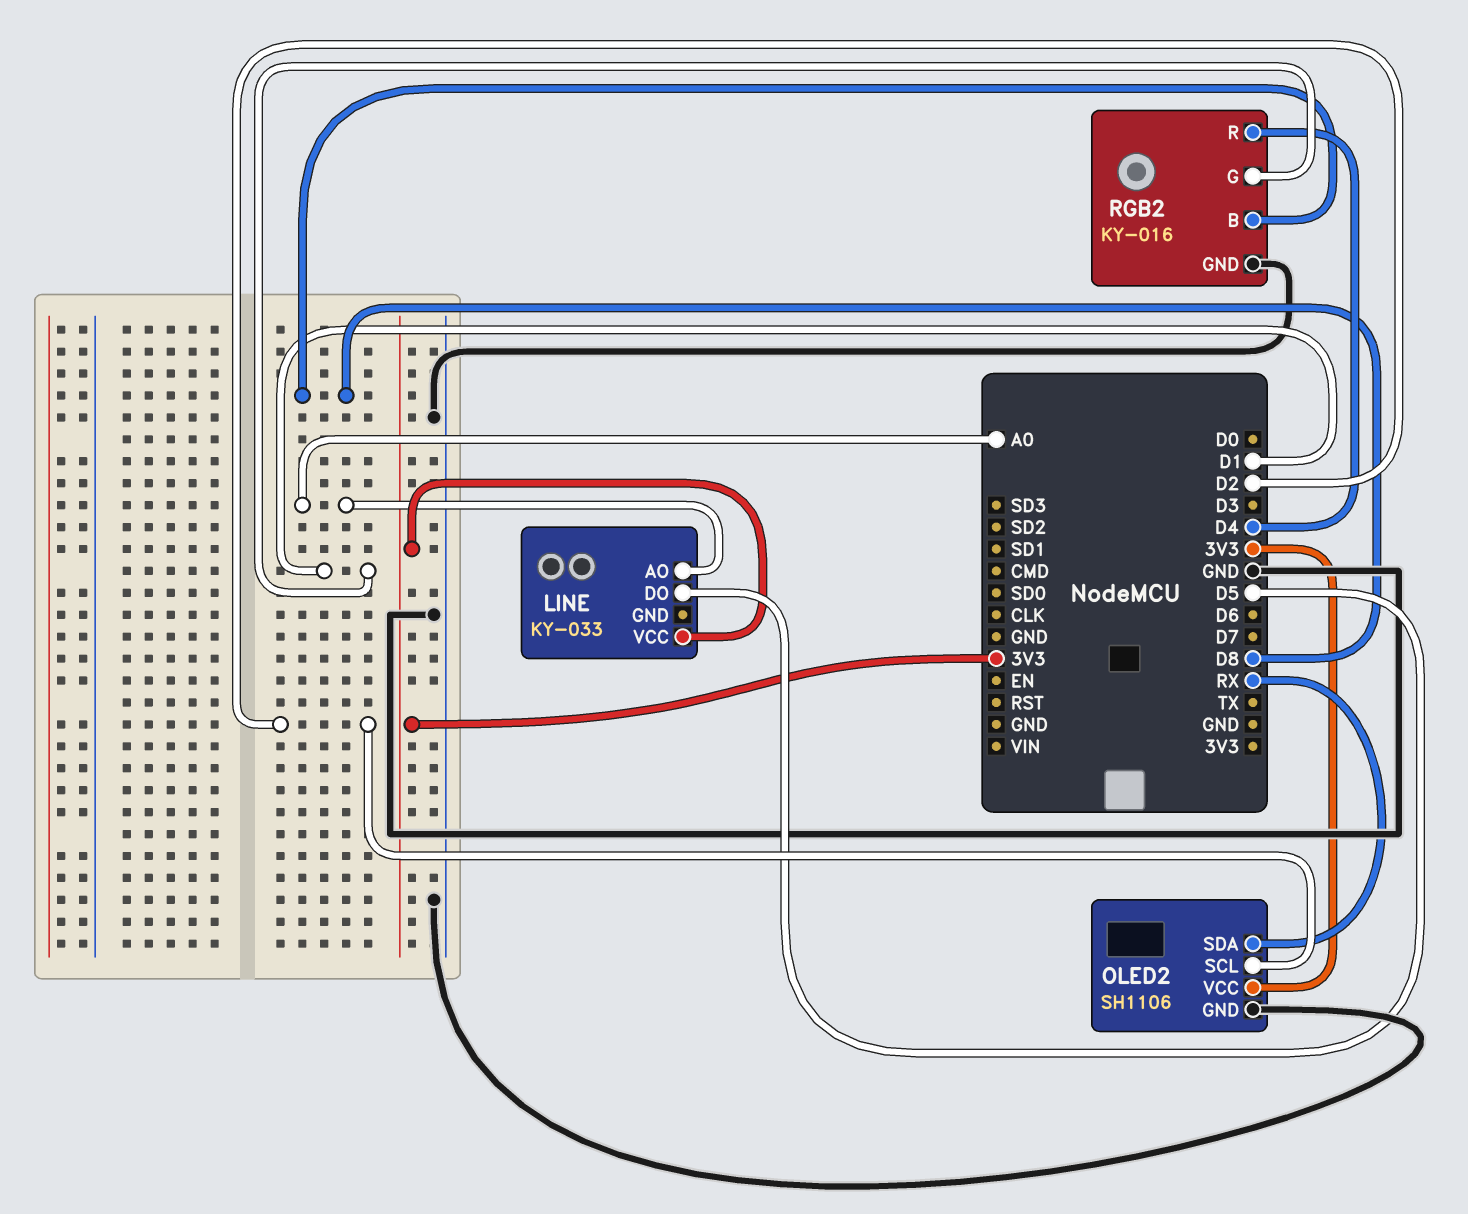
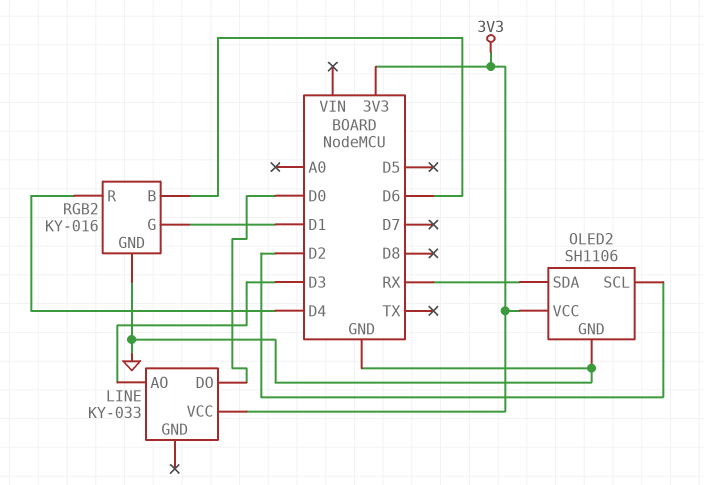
LINE pin AO: A0 -> D3
LINE pin DO: D5 -> D0
RGB2 pin B: D8 -> D6

